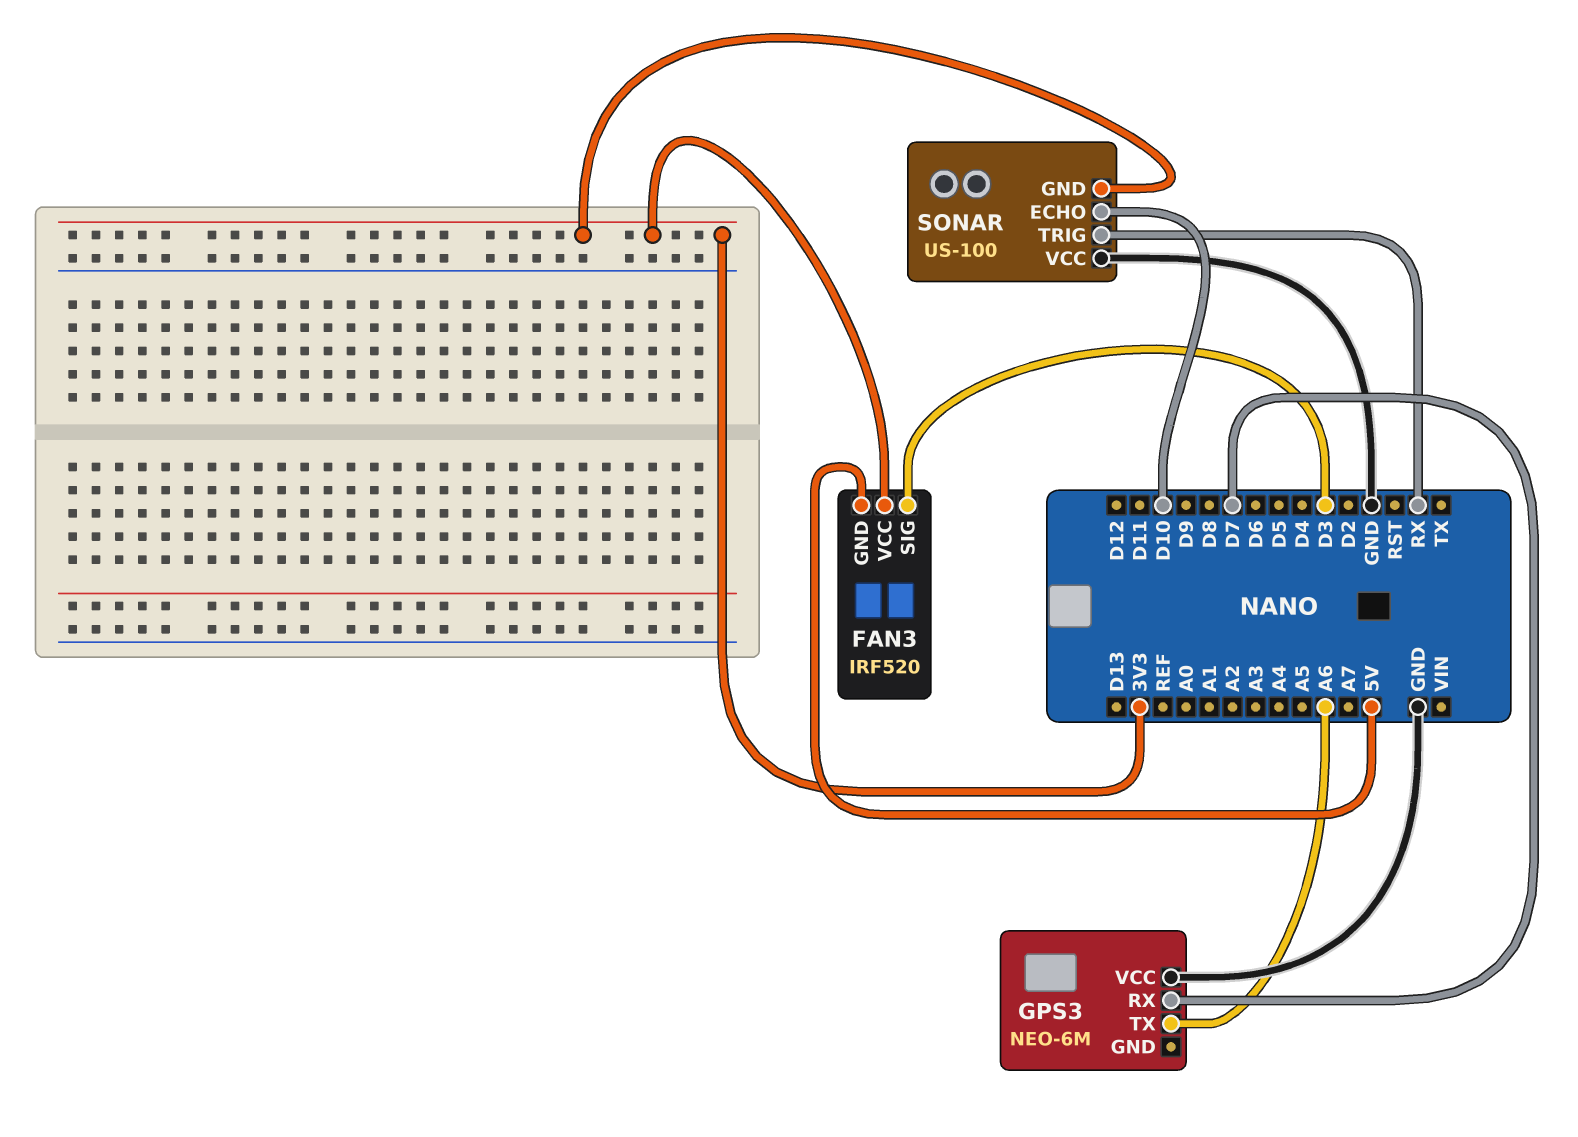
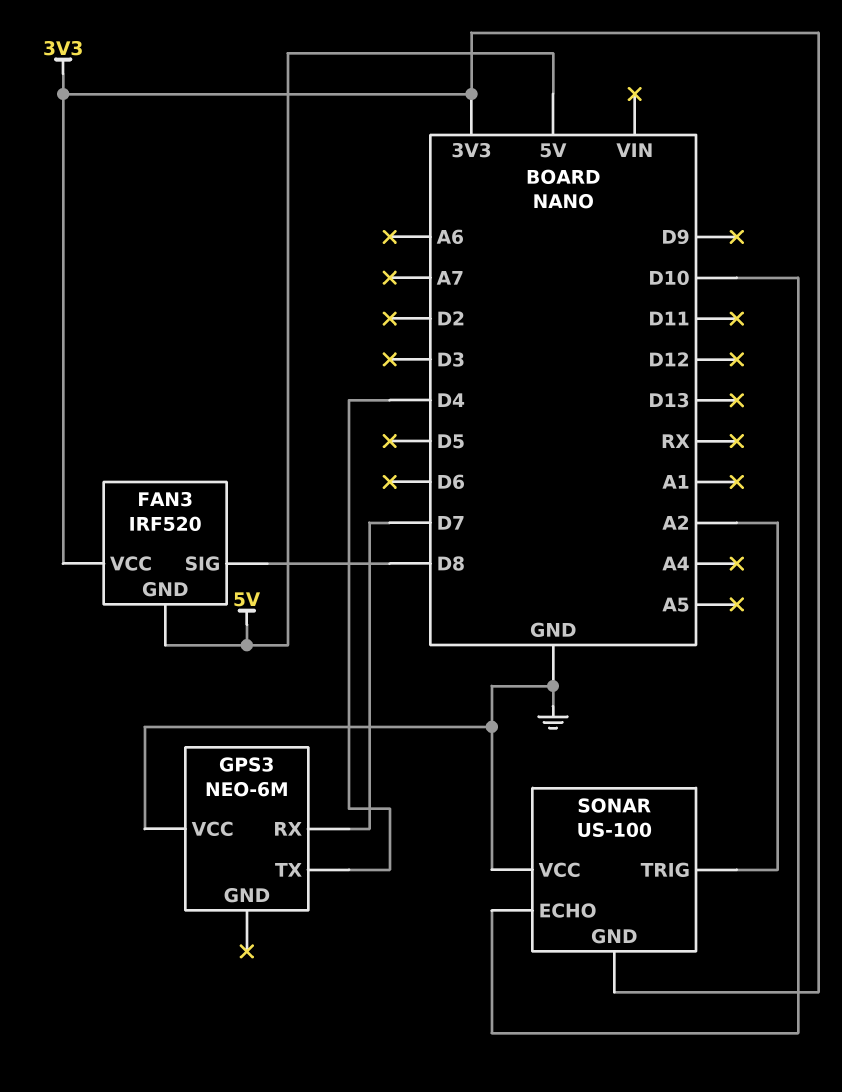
FAN3 pin SIG: D3 -> D8
GPS3 pin TX: A6 -> D4
SONAR pin TRIG: RX -> A2

